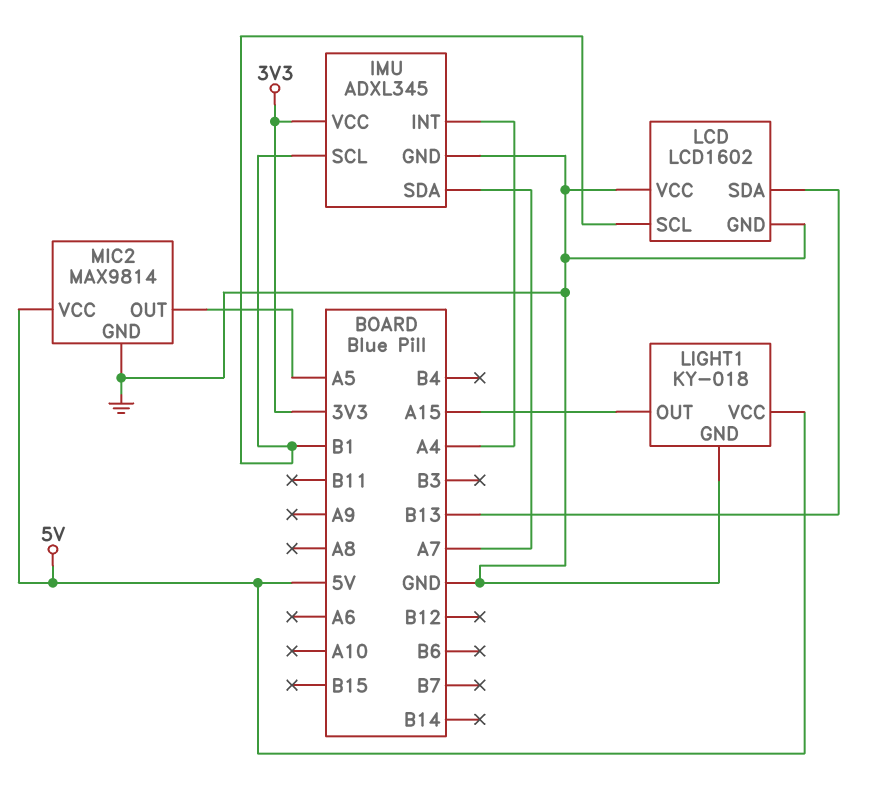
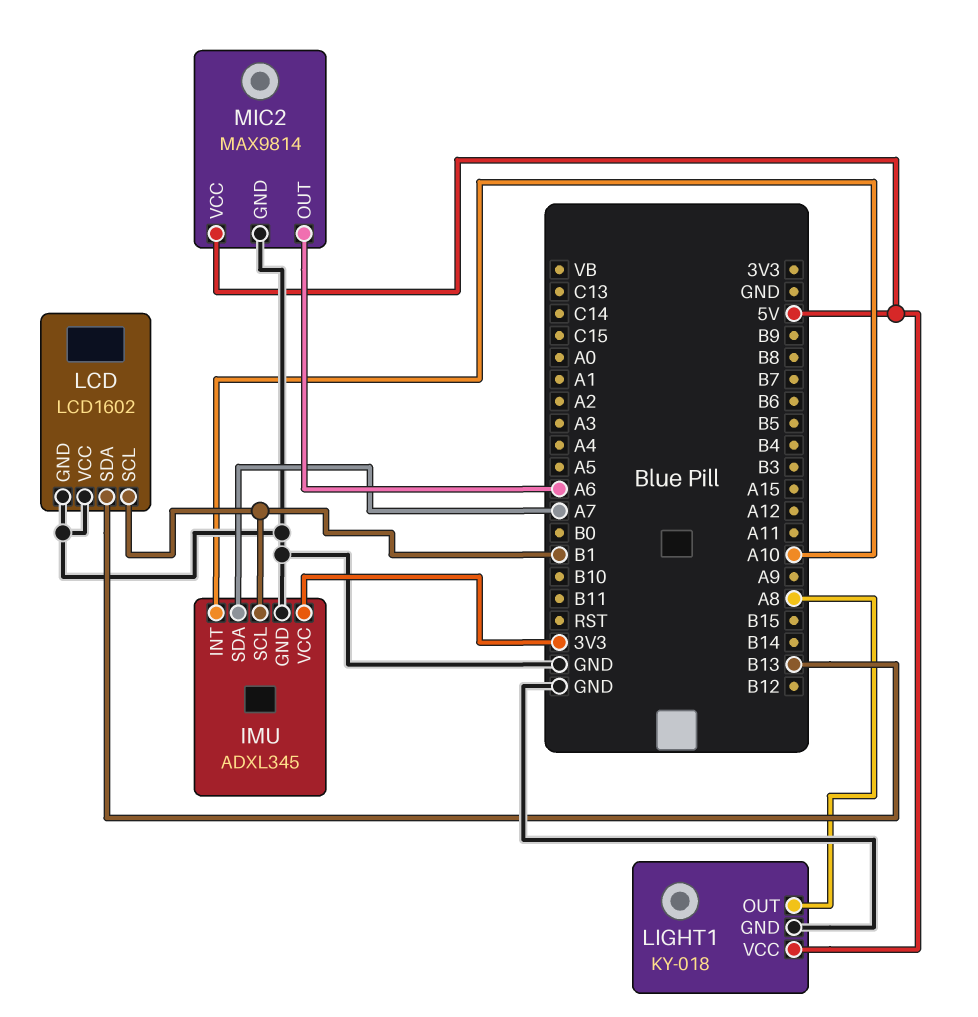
IMU pin INT: A4 -> A10
LIGHT1 pin OUT: A15 -> A8
MIC2 pin OUT: A5 -> A6

